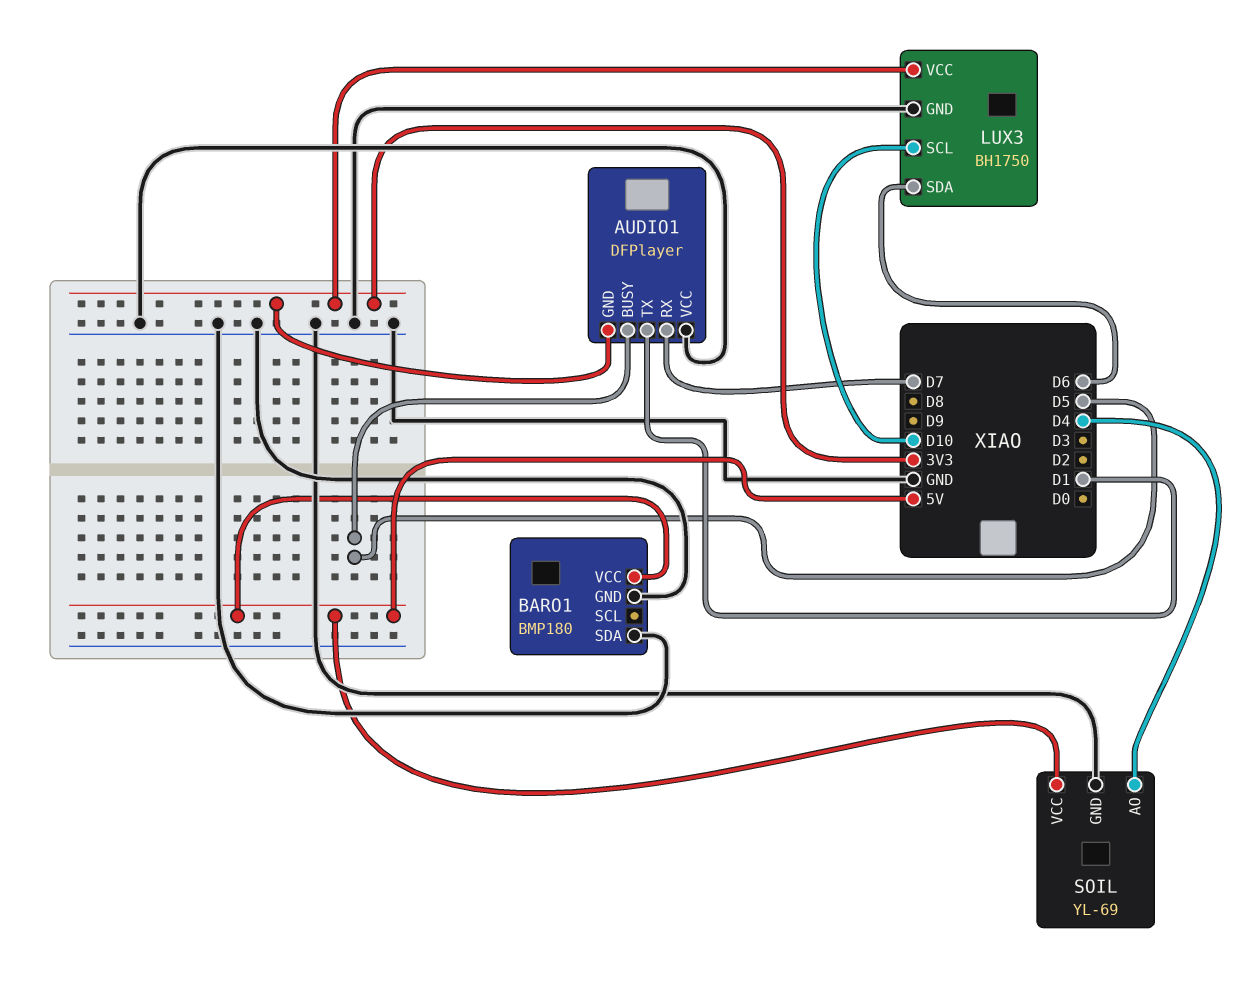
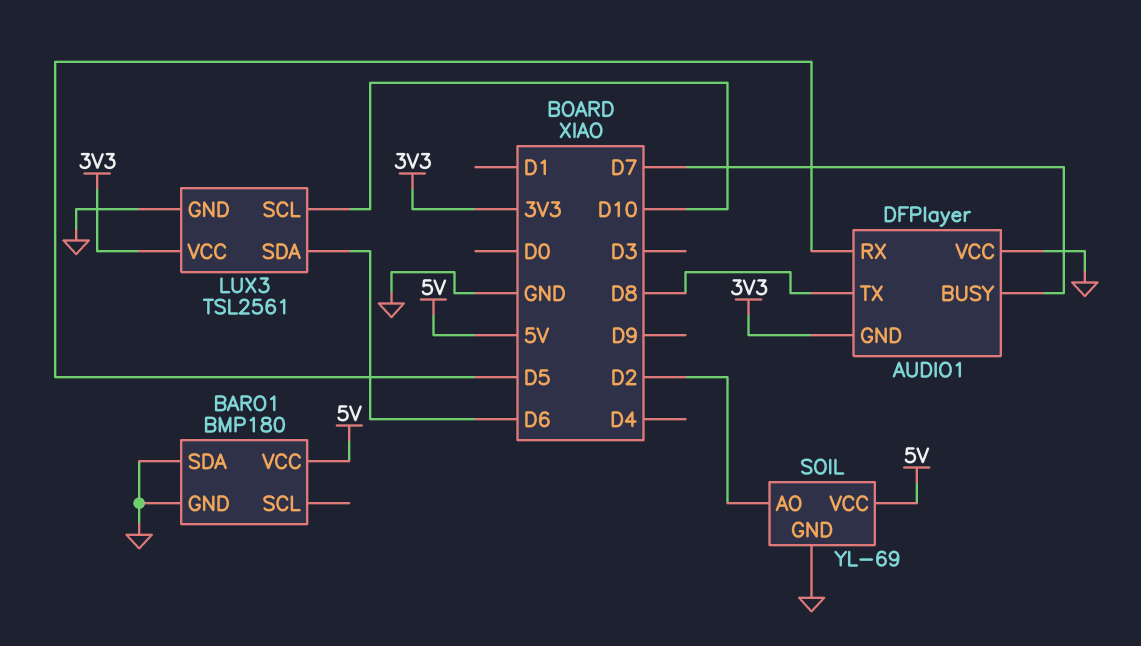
AUDIO1 pin BUSY: D5 -> D7
AUDIO1 pin RX: D7 -> D5
AUDIO1 pin TX: D1 -> D8
LUX3: BH1750 -> TSL2561
SOIL pin AO: D4 -> D2

